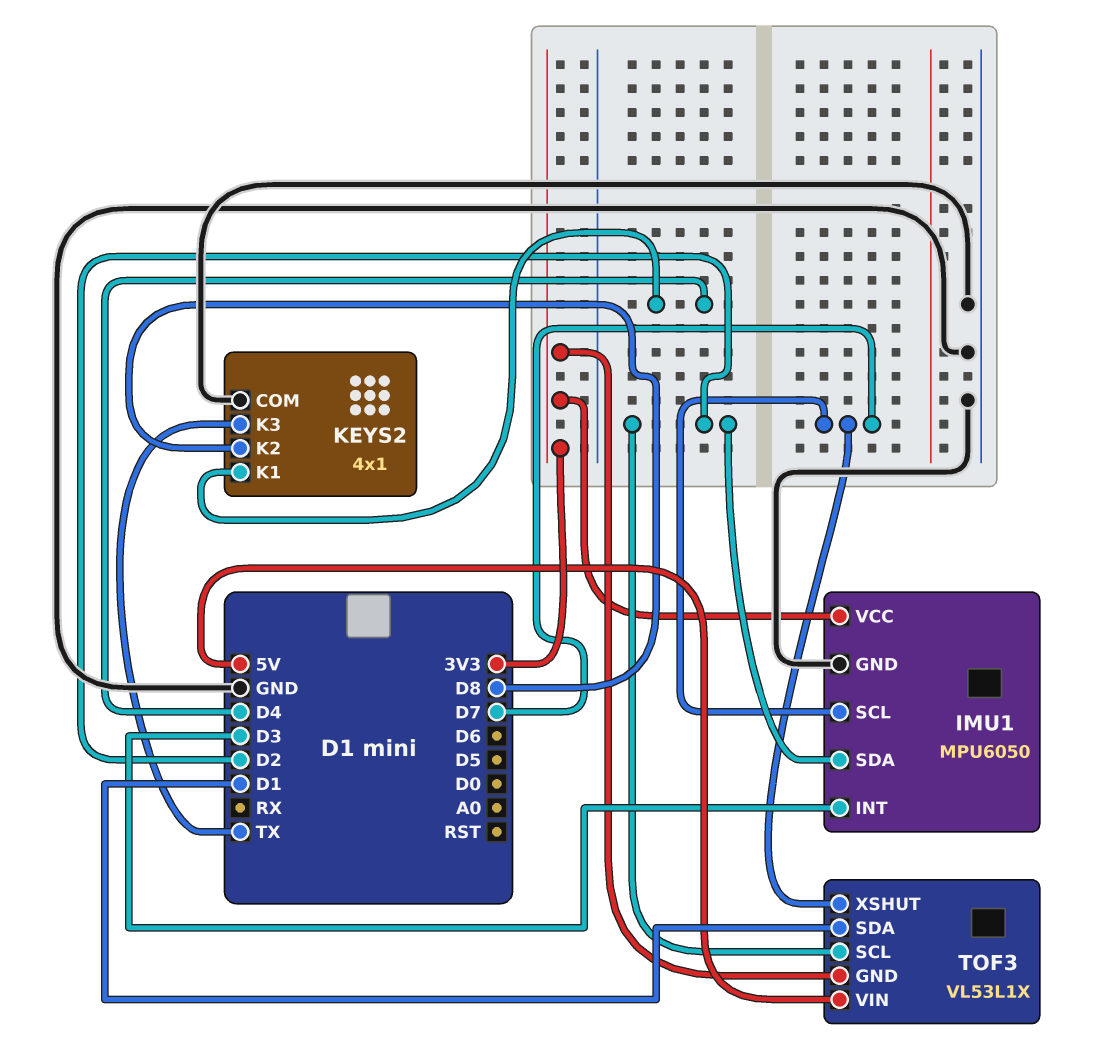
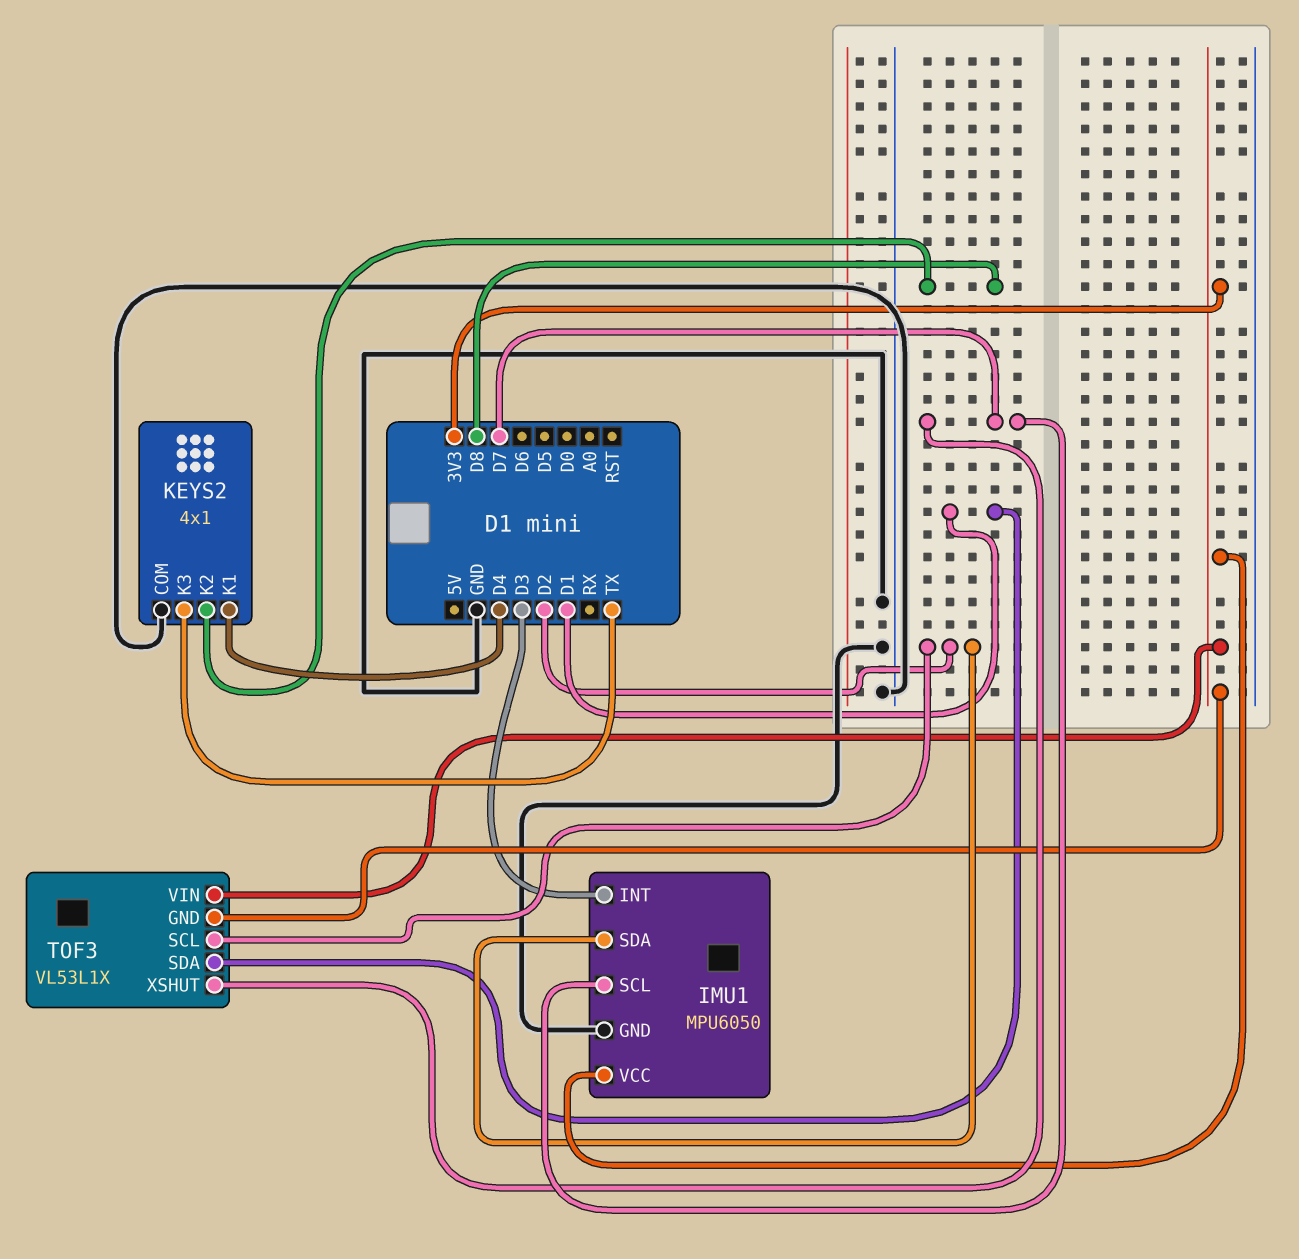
TOF3 pin VIN: 5V -> 3V3

